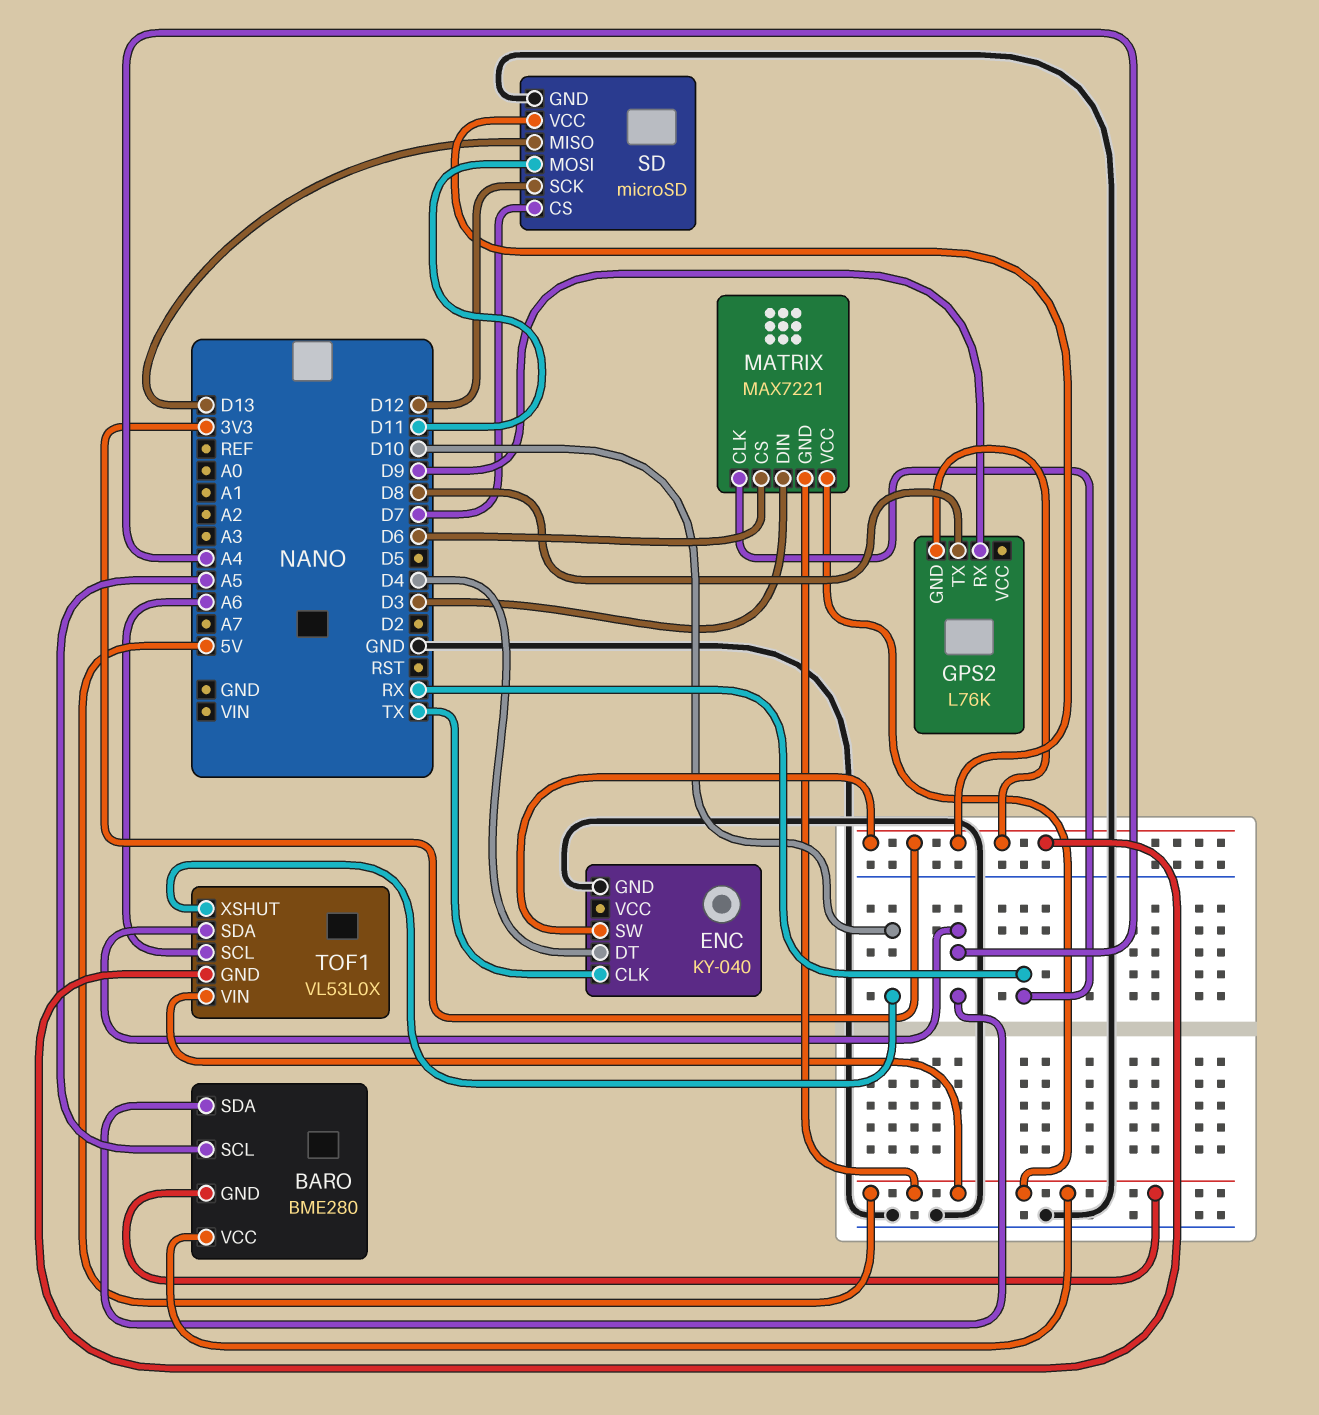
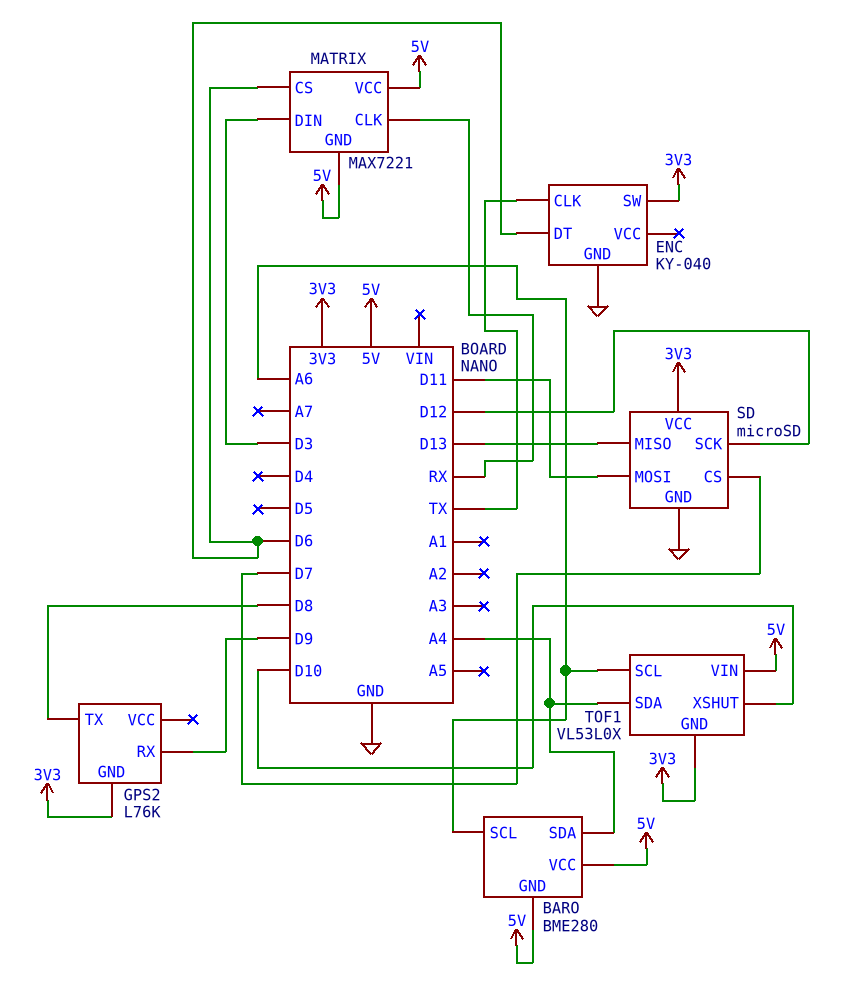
BARO pin SCL: A5 -> A6
ENC pin DT: D4 -> D6

